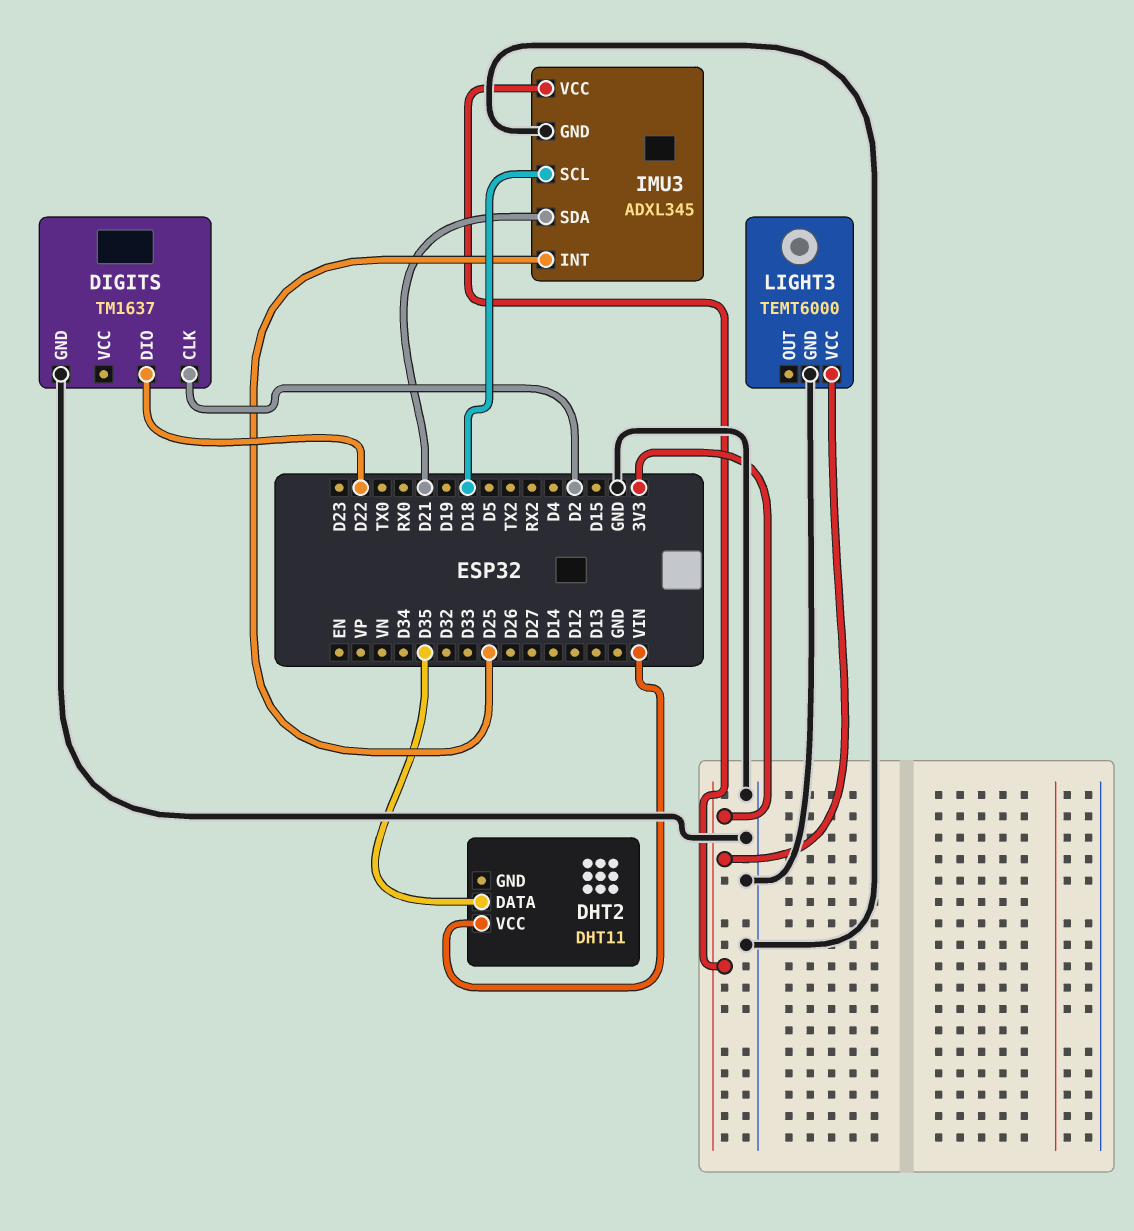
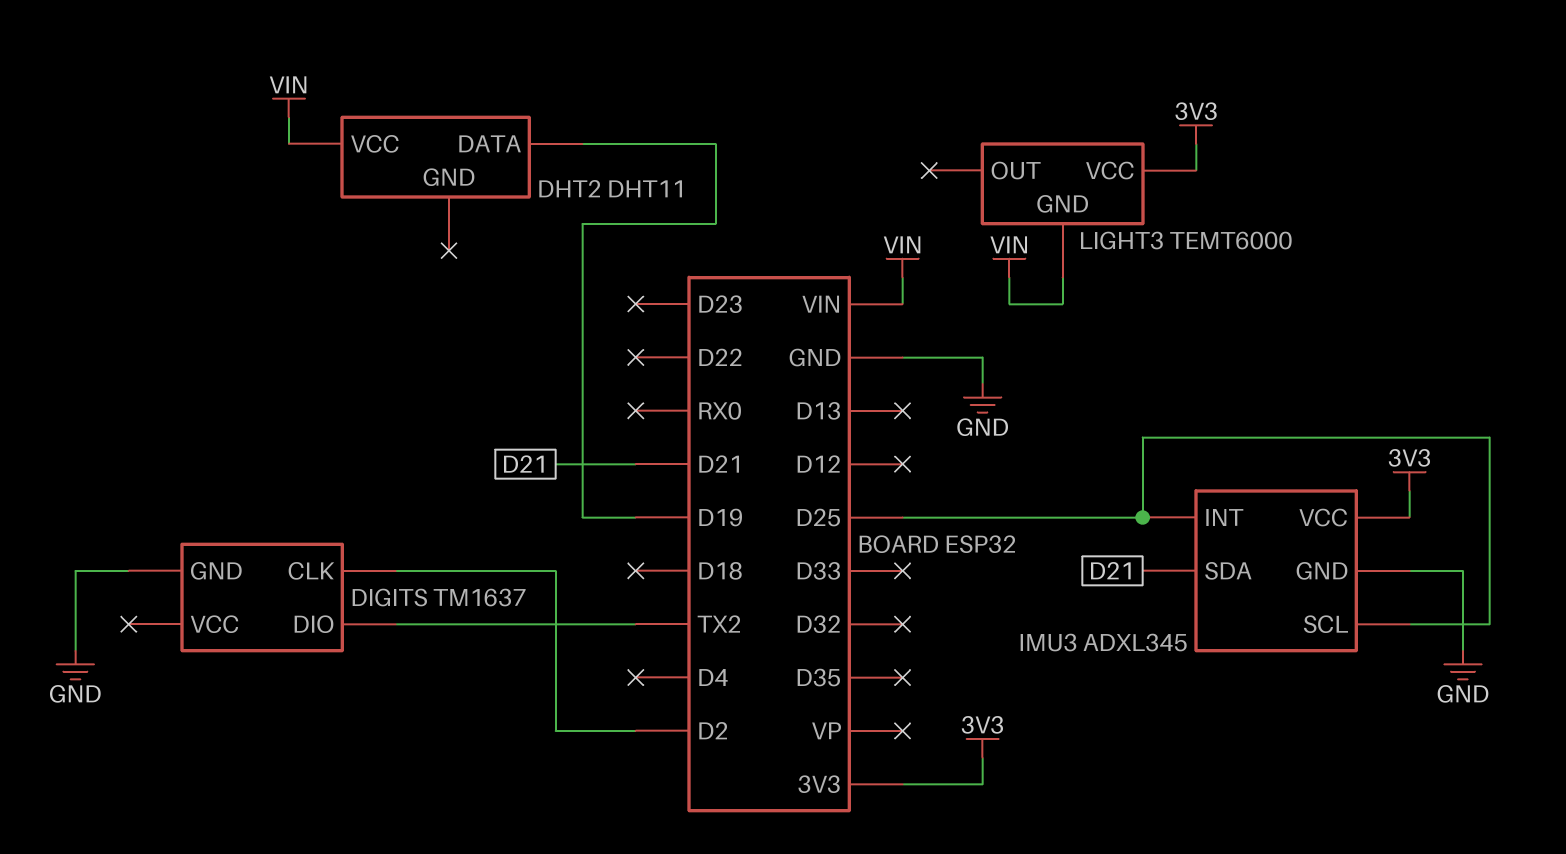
DHT2 pin DATA: D35 -> D19
DIGITS pin DIO: D22 -> TX2
IMU3 pin SCL: D18 -> D25
LIGHT3 pin GND: GND -> VIN

